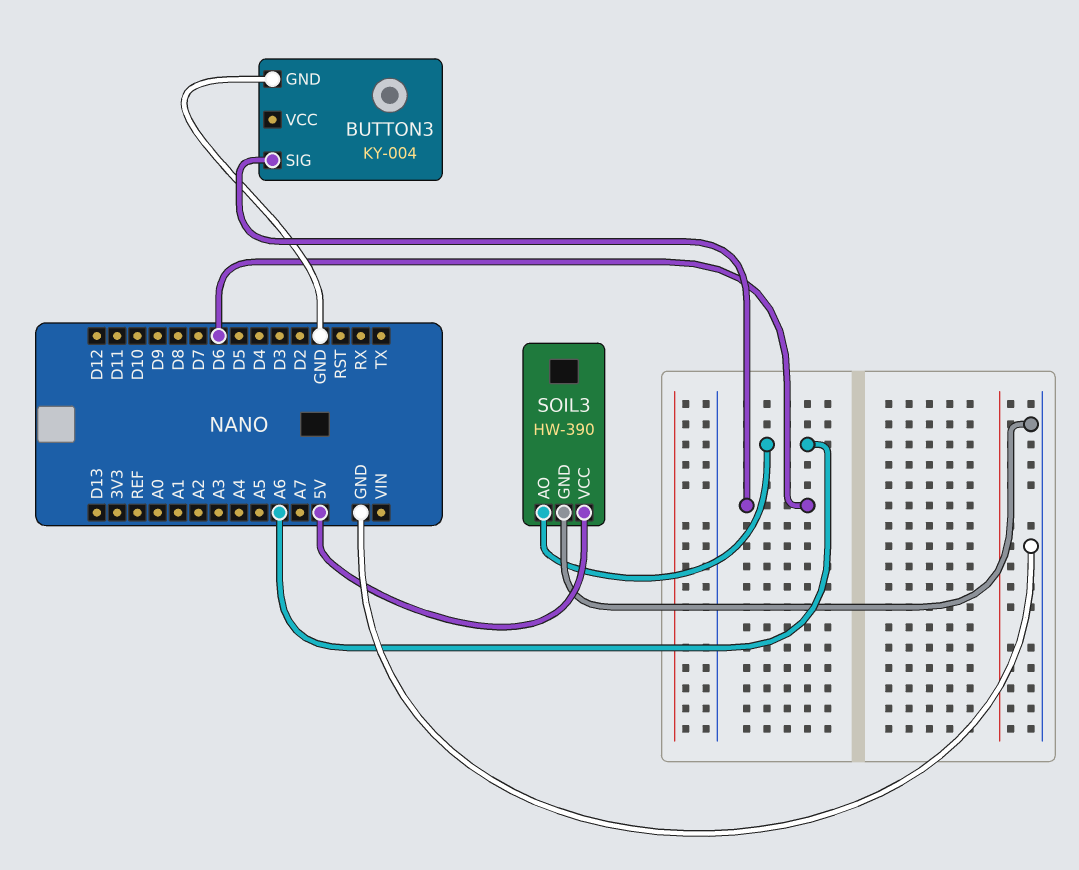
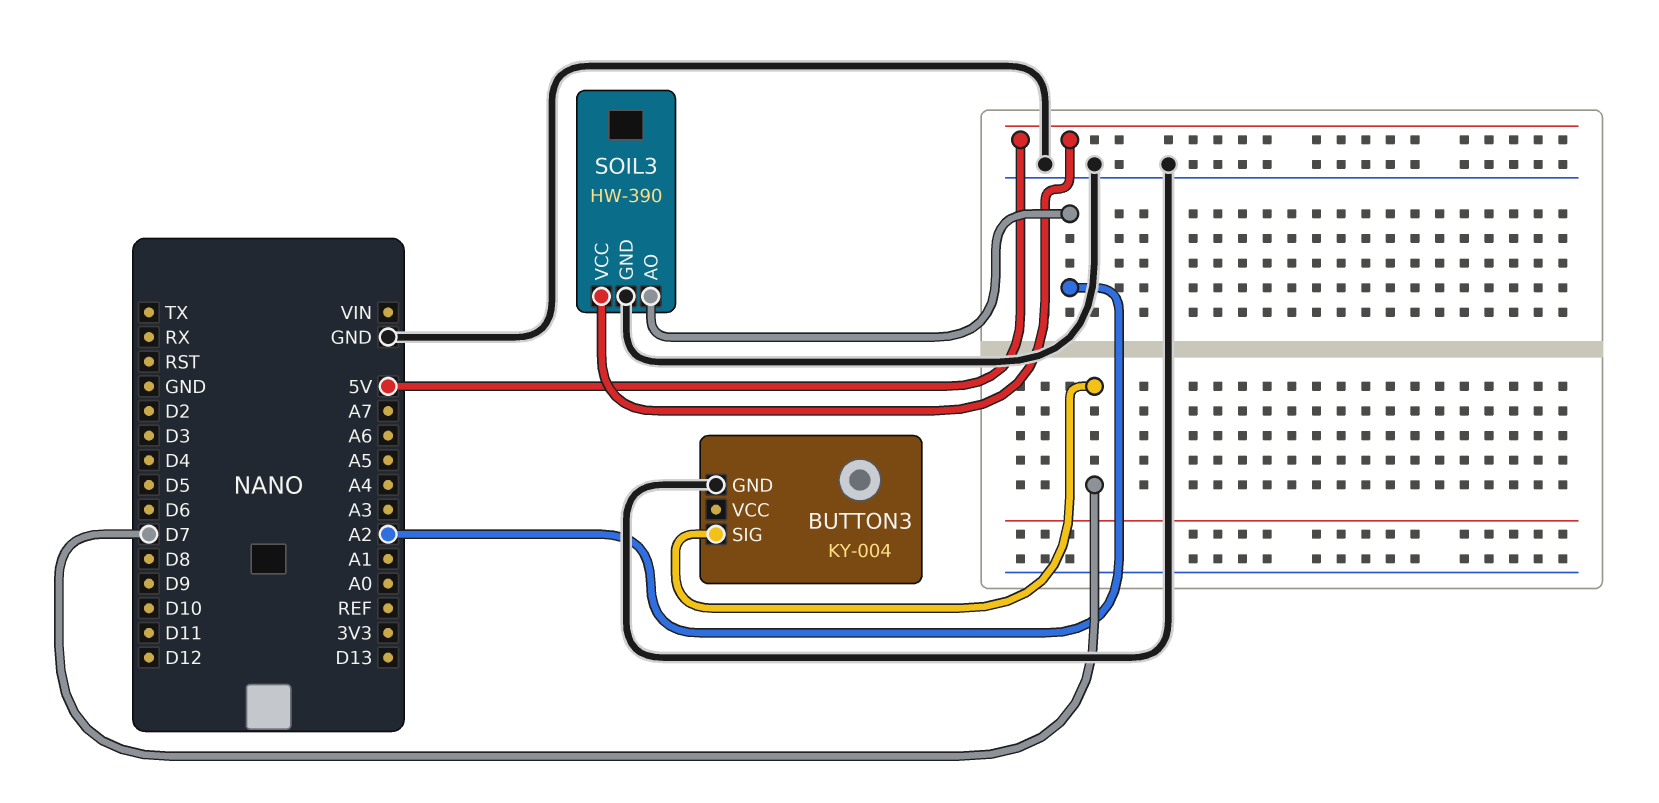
BUTTON3 pin SIG: D6 -> D7
SOIL3 pin AO: A6 -> A2

